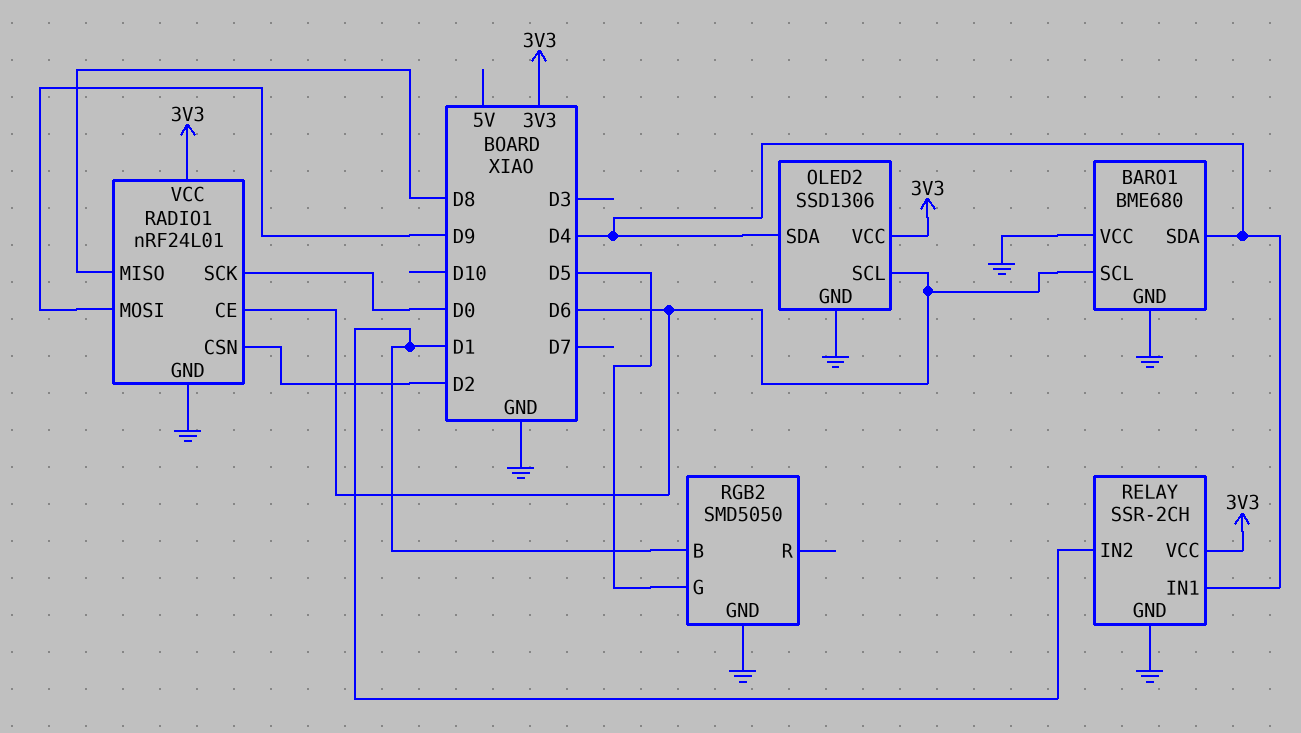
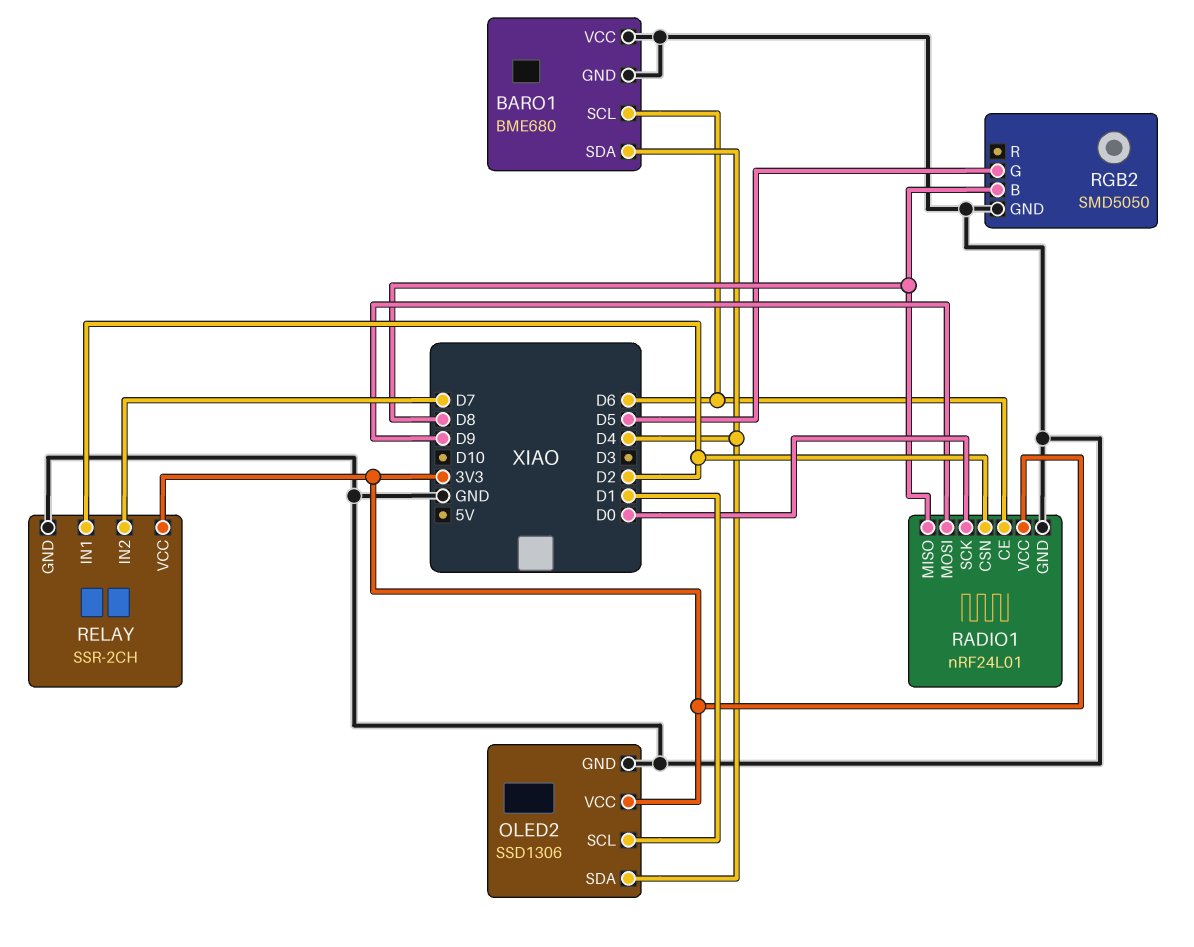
OLED2 pin SCL: D6 -> D1
RELAY pin IN1: D4 -> D2
RELAY pin IN2: D1 -> D7
RGB2 pin B: D1 -> D8

